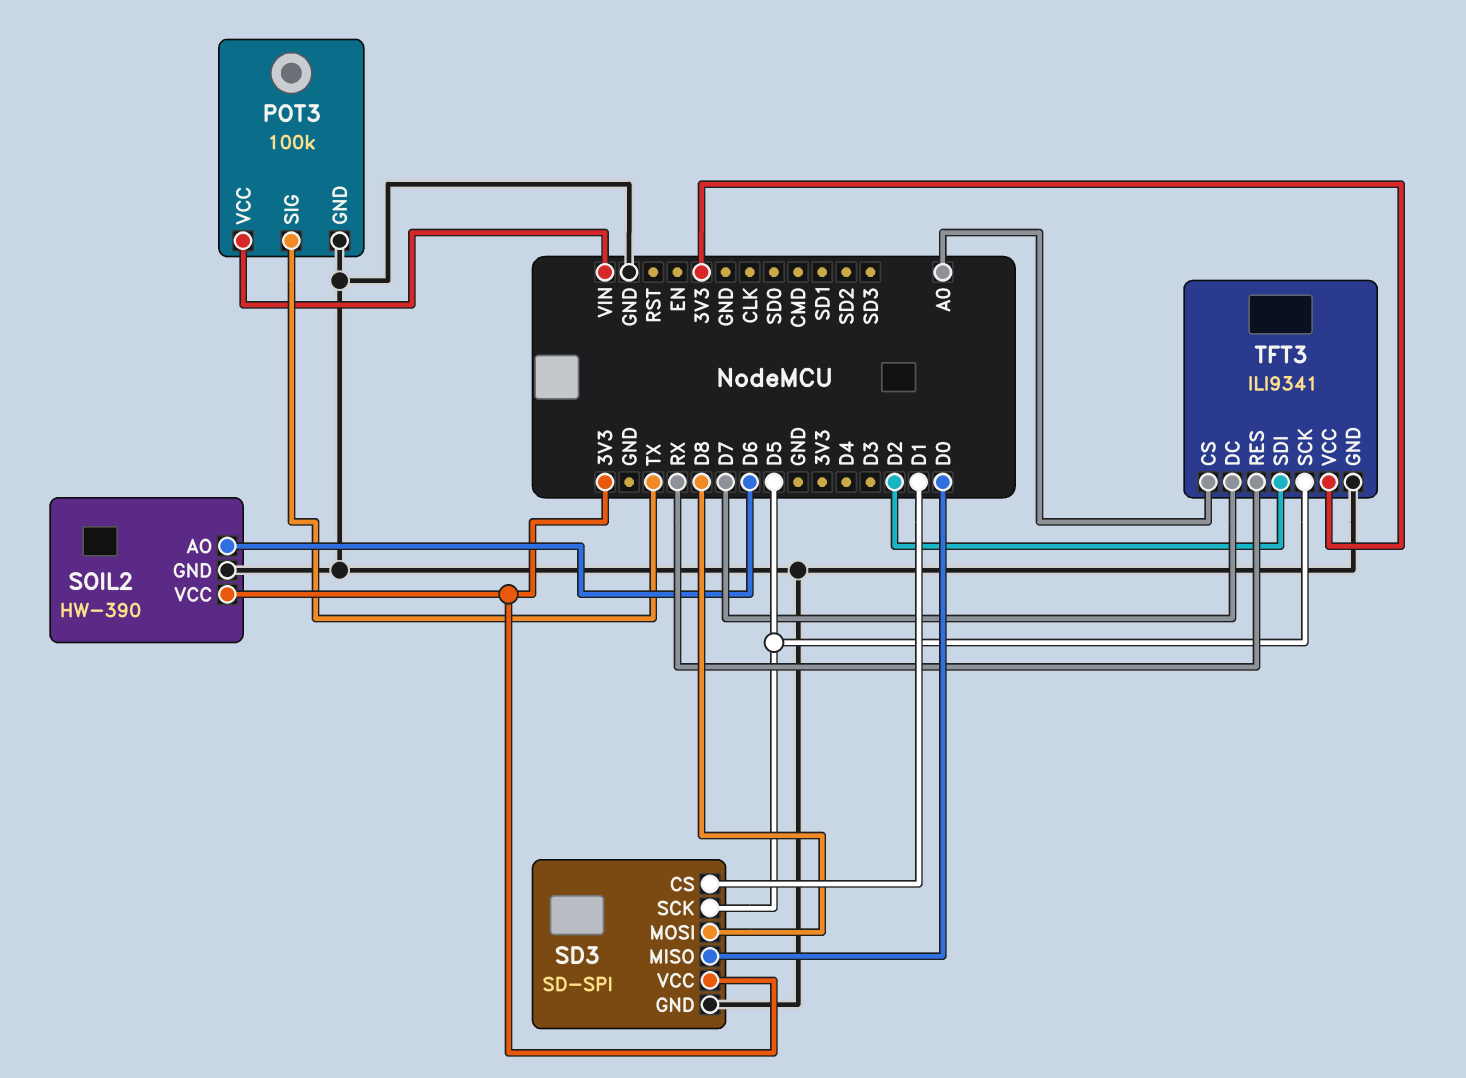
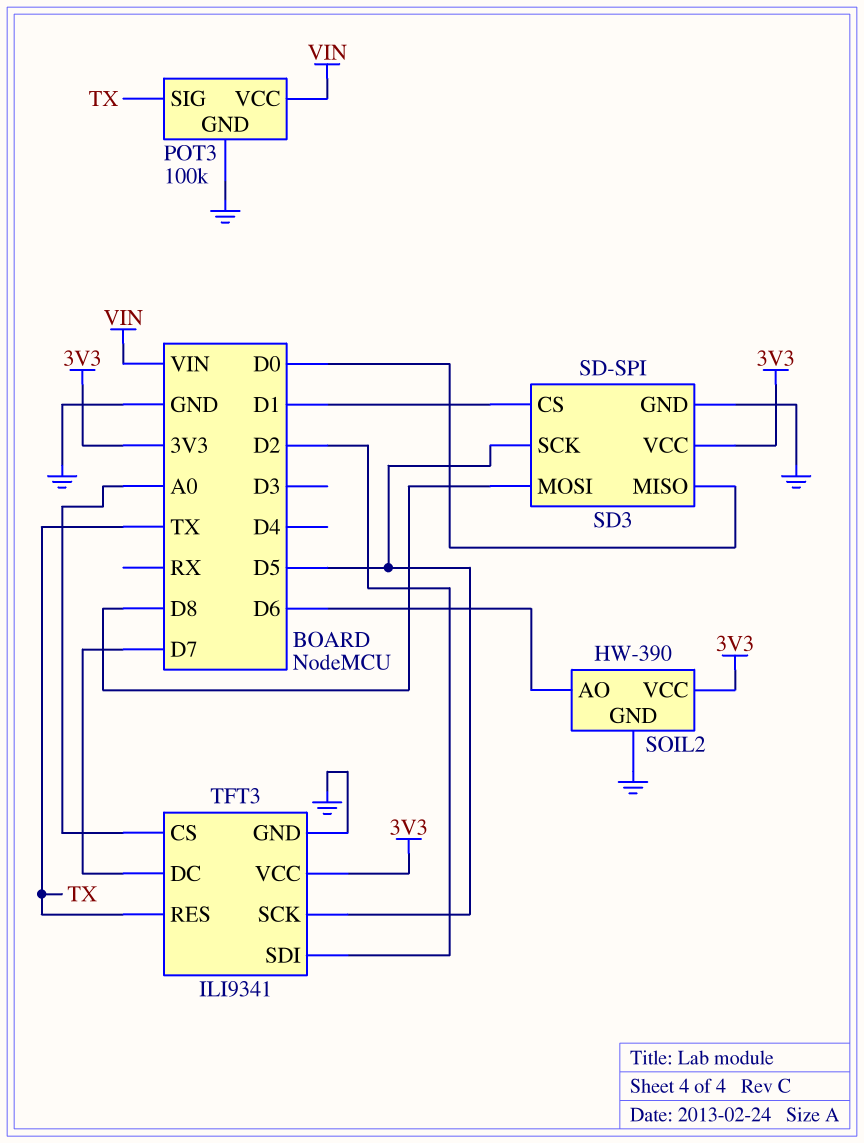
TFT3 pin RES: RX -> TX

